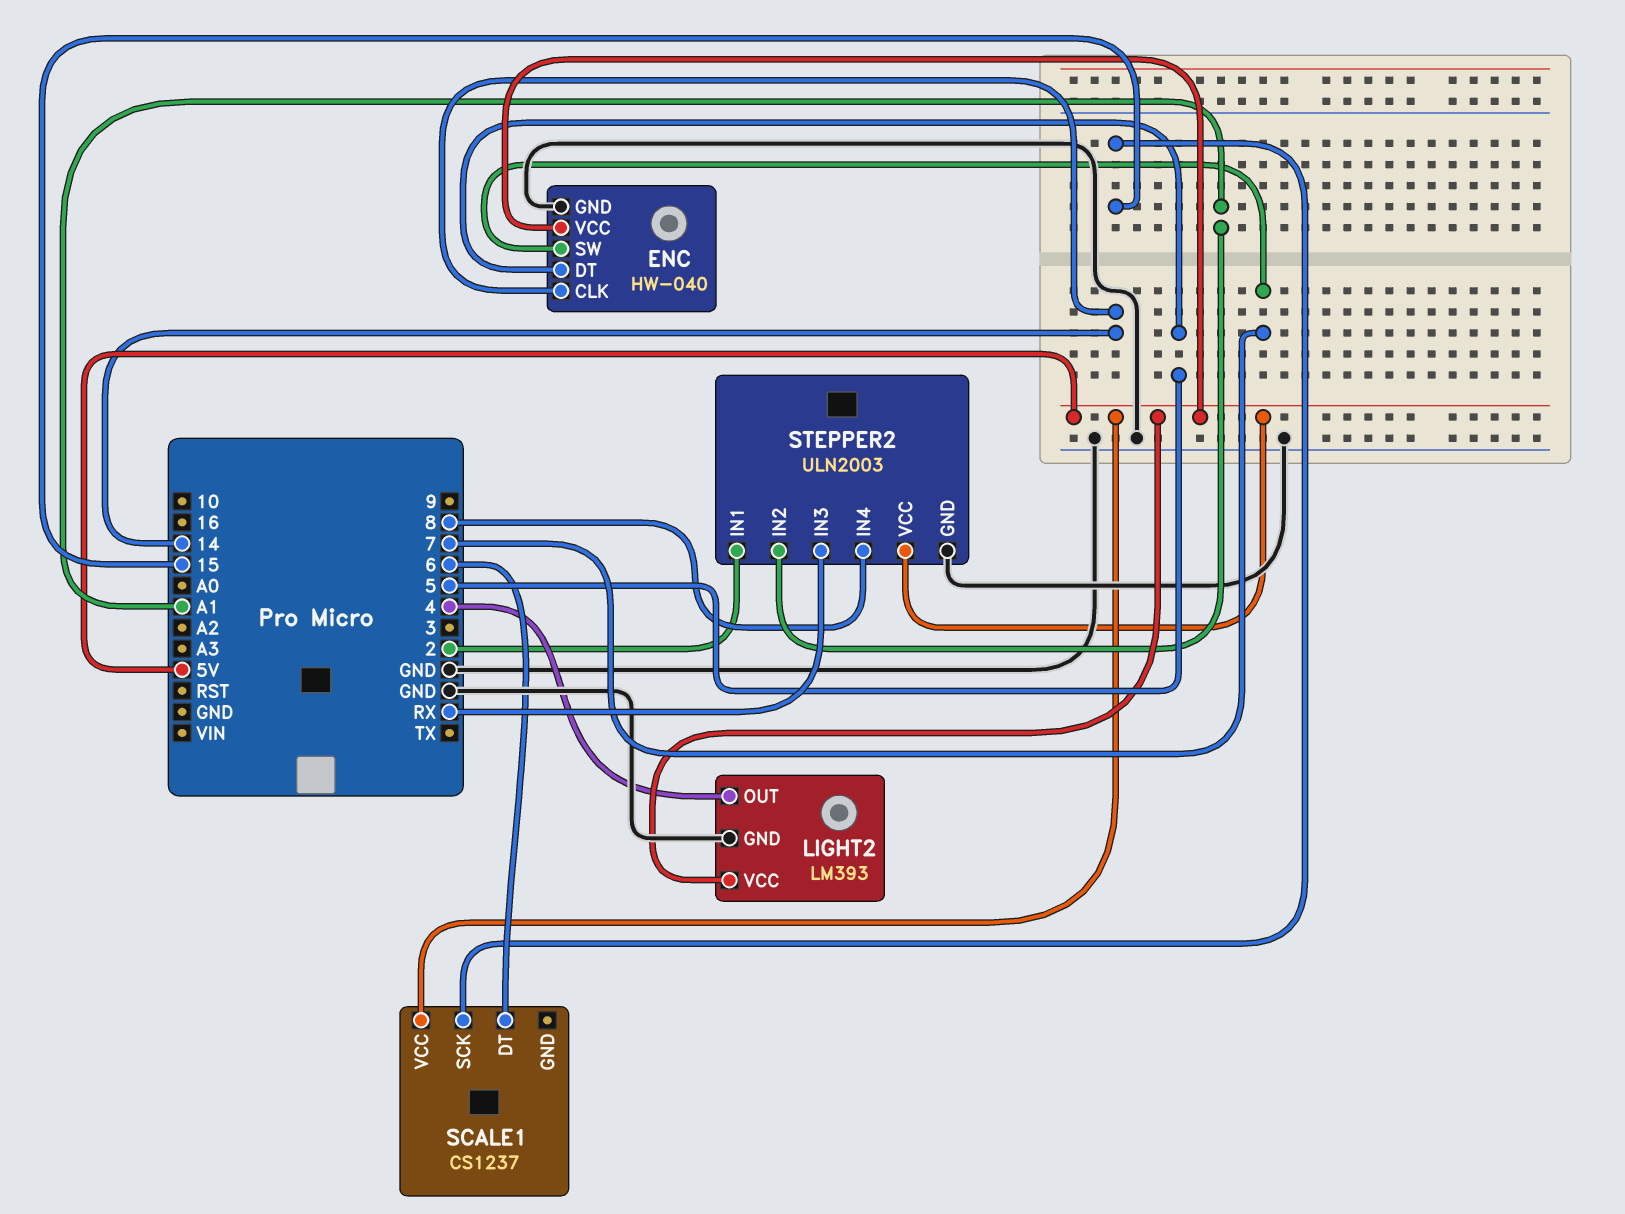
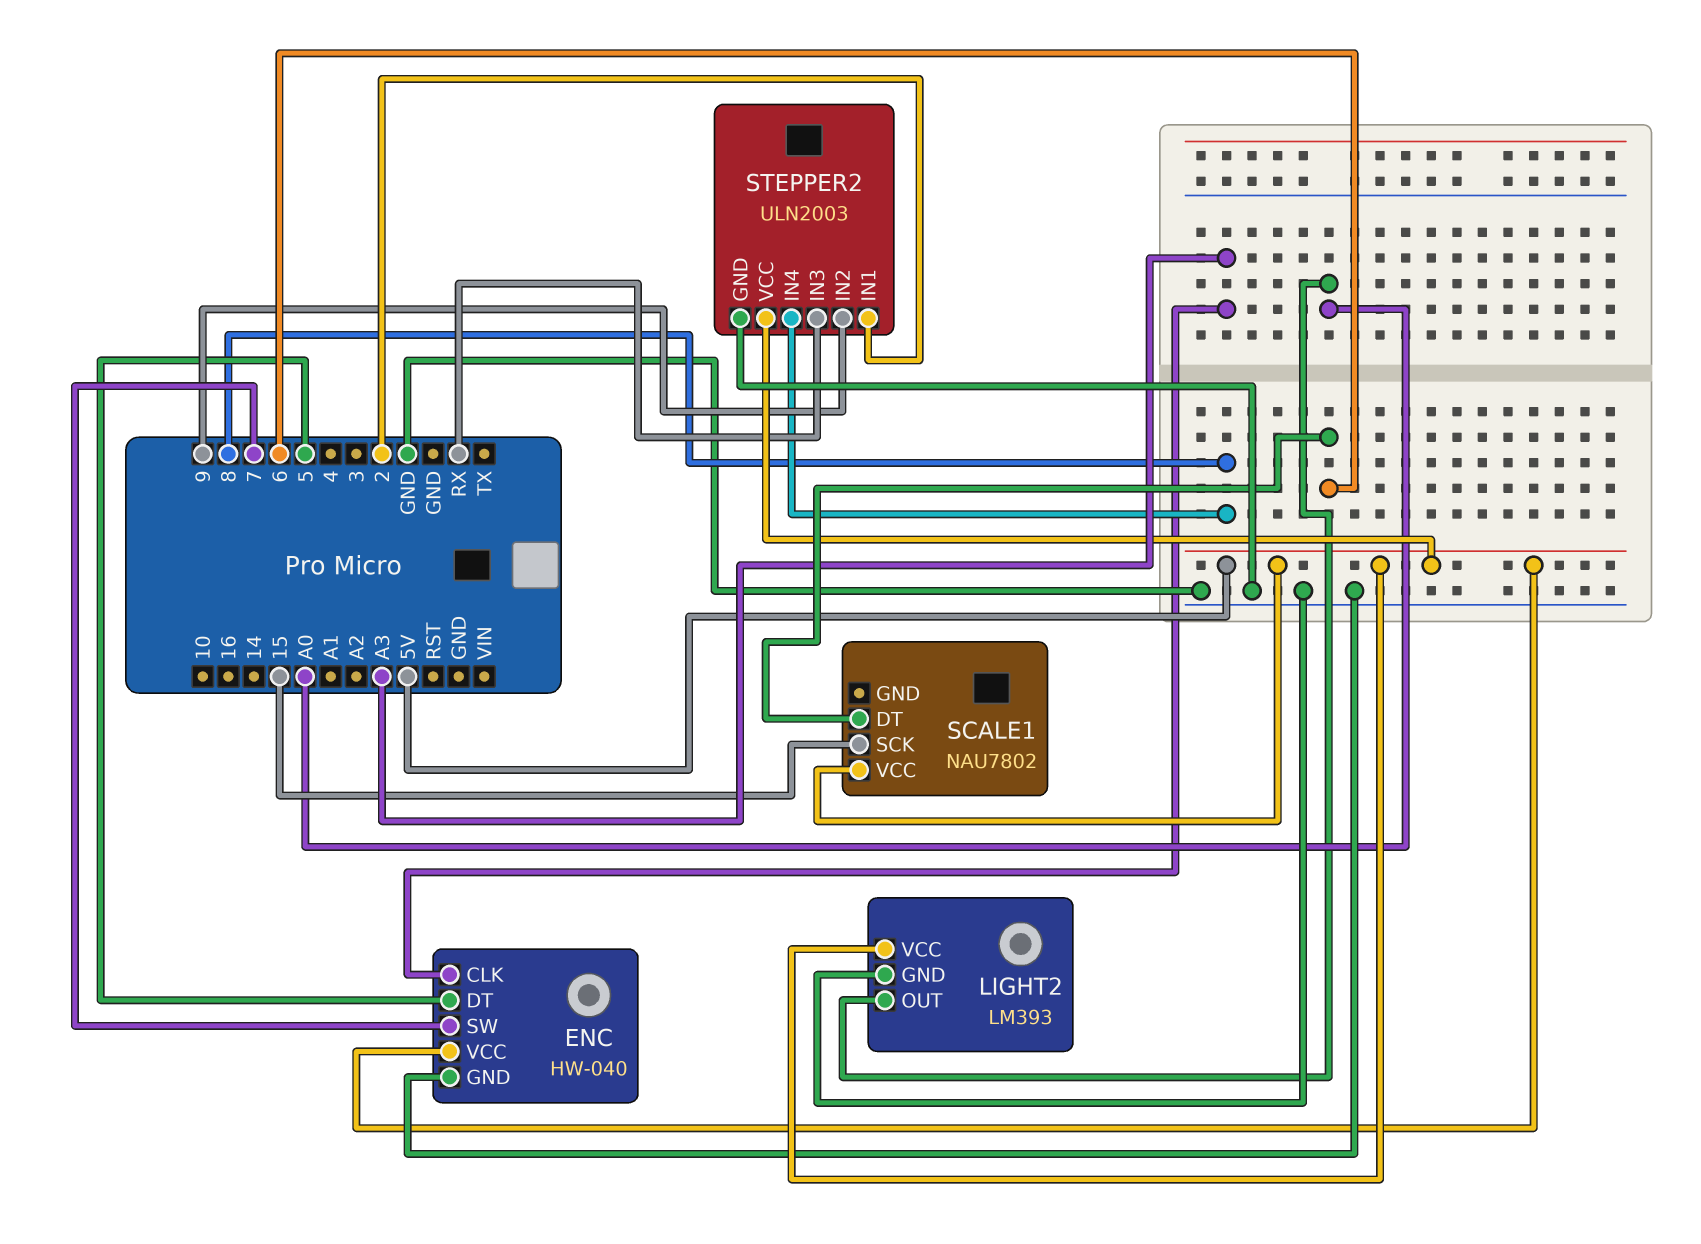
ENC pin CLK: 14 -> A3
LIGHT2 pin OUT: 4 -> A0
SCALE1: CS1237 -> NAU7802
STEPPER2 pin IN2: A1 -> 9

